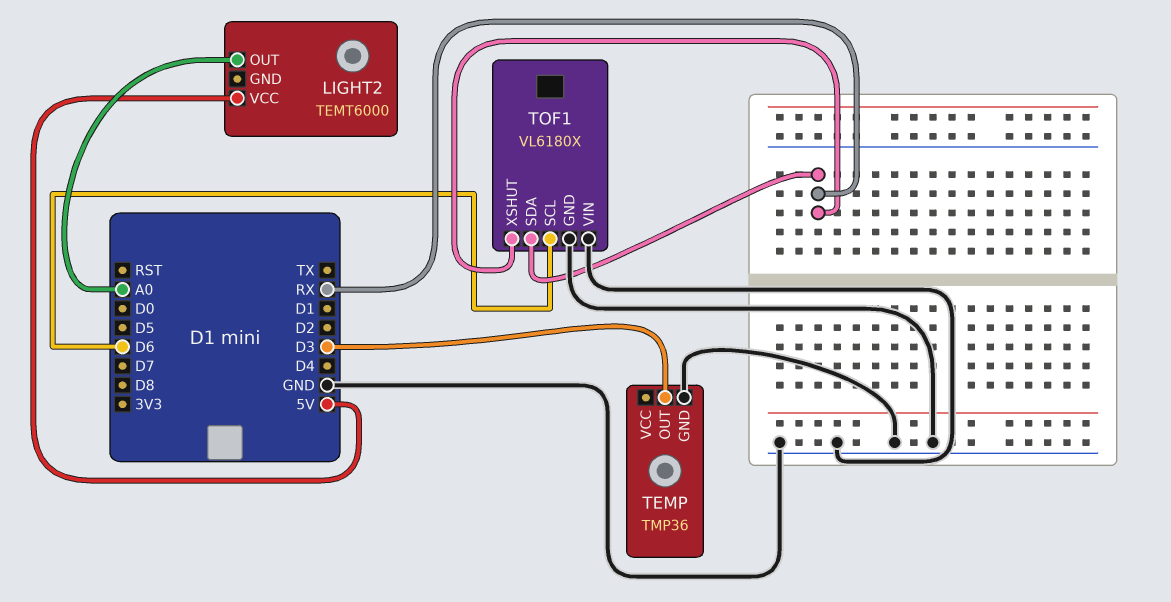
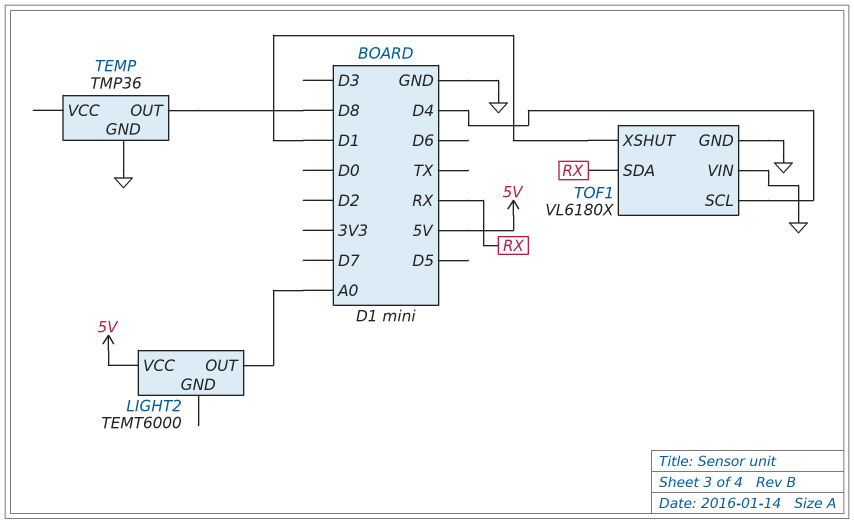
TEMP pin OUT: D3 -> D8
TOF1 pin SCL: D6 -> D4
TOF1 pin XSHUT: RX -> D1

